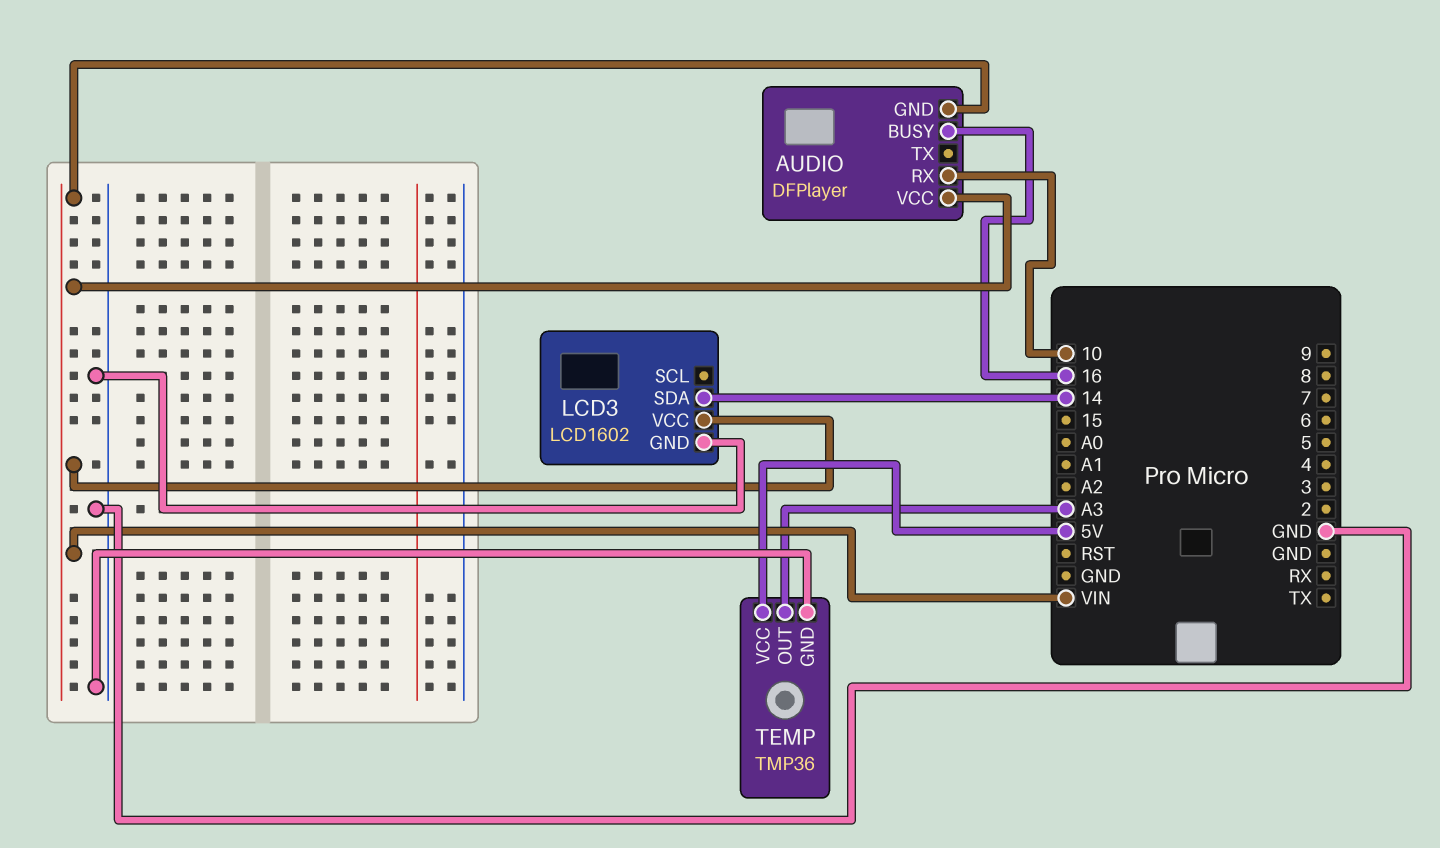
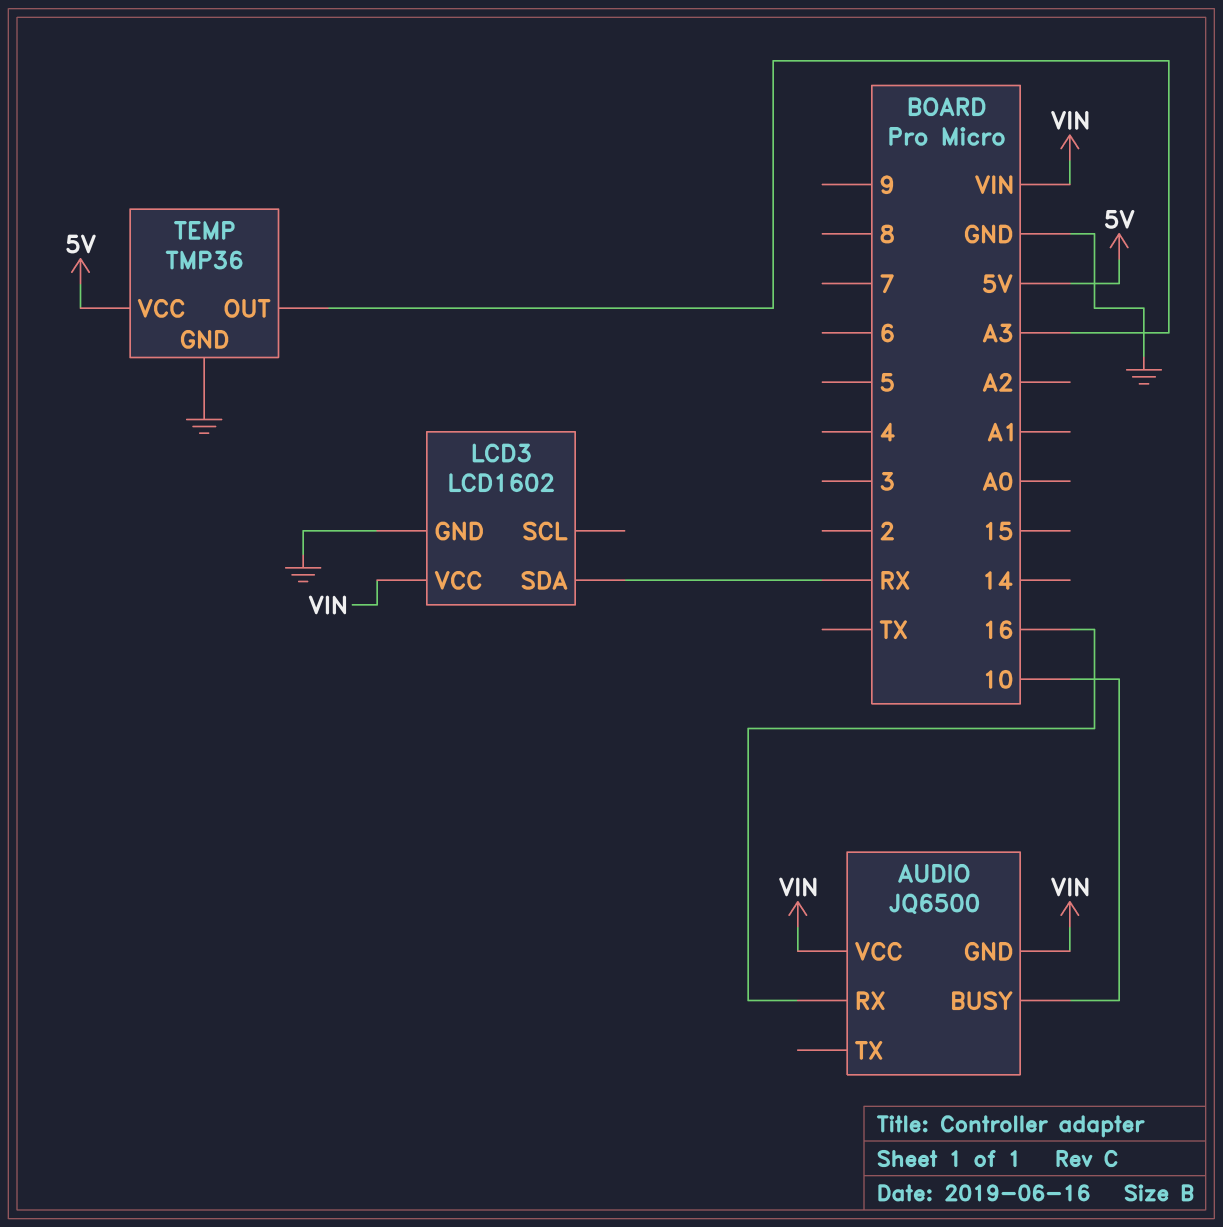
AUDIO: DFPlayer -> JQ6500
AUDIO pin BUSY: 16 -> 10
AUDIO pin RX: 10 -> 16
LCD3 pin SDA: 14 -> RX

